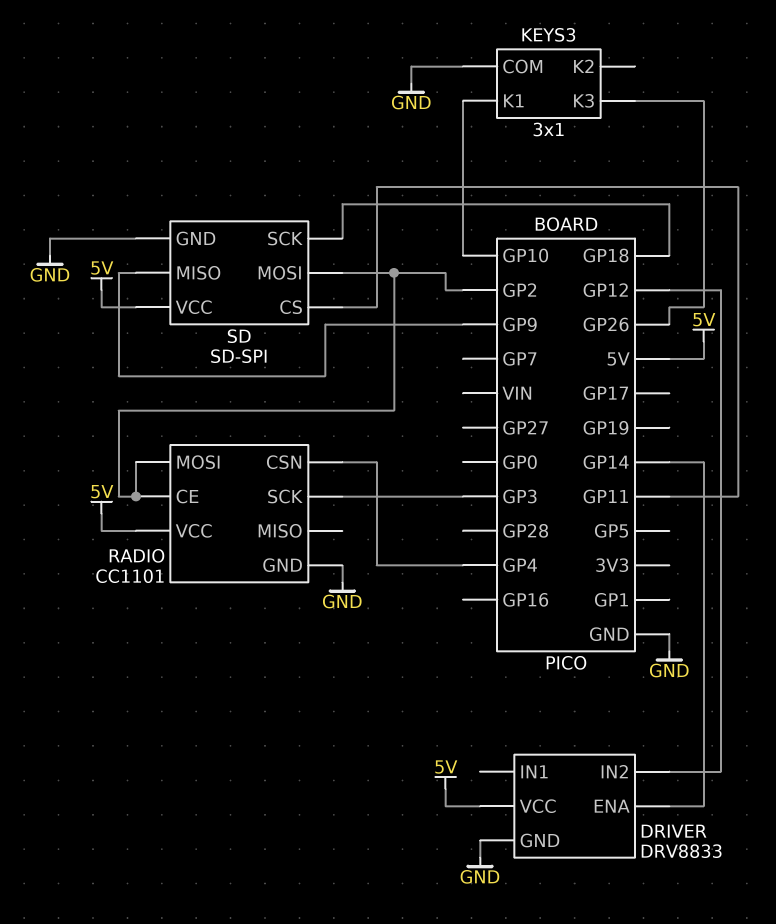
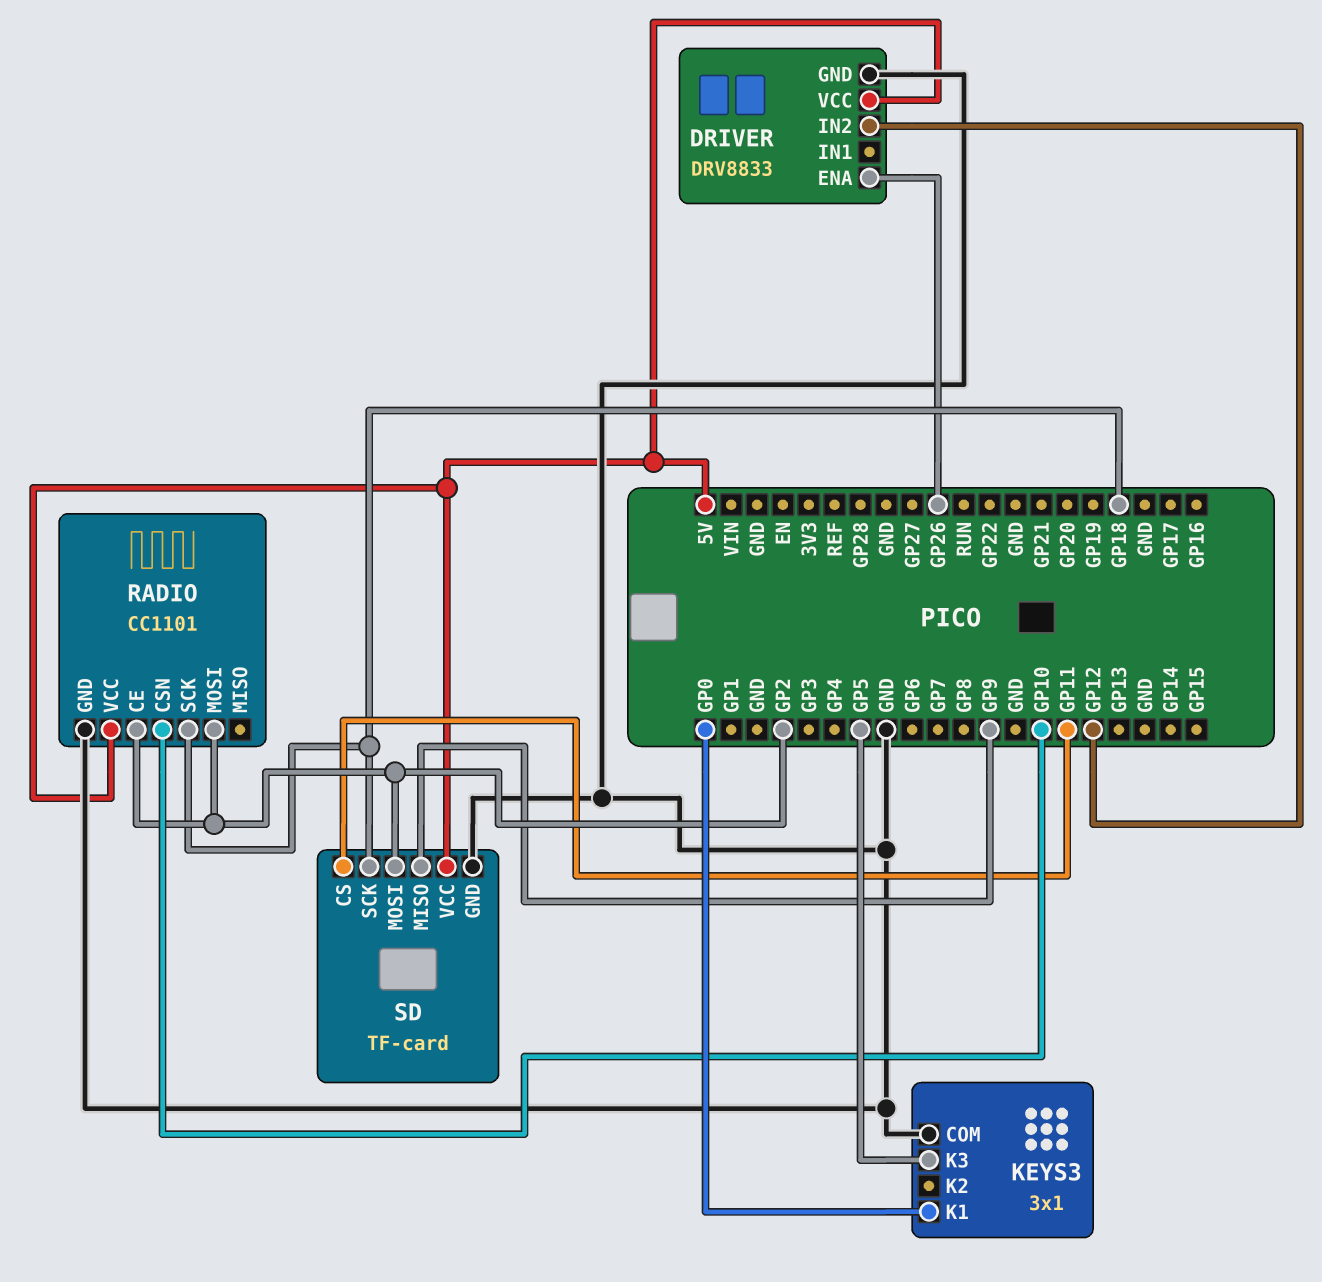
DRIVER pin ENA: GP14 -> GP26
KEYS3 pin K1: GP10 -> GP0
KEYS3 pin K3: GP26 -> GP5
RADIO pin CSN: GP4 -> GP10
RADIO pin SCK: GP3 -> GP18
SD: SD-SPI -> TF-card

